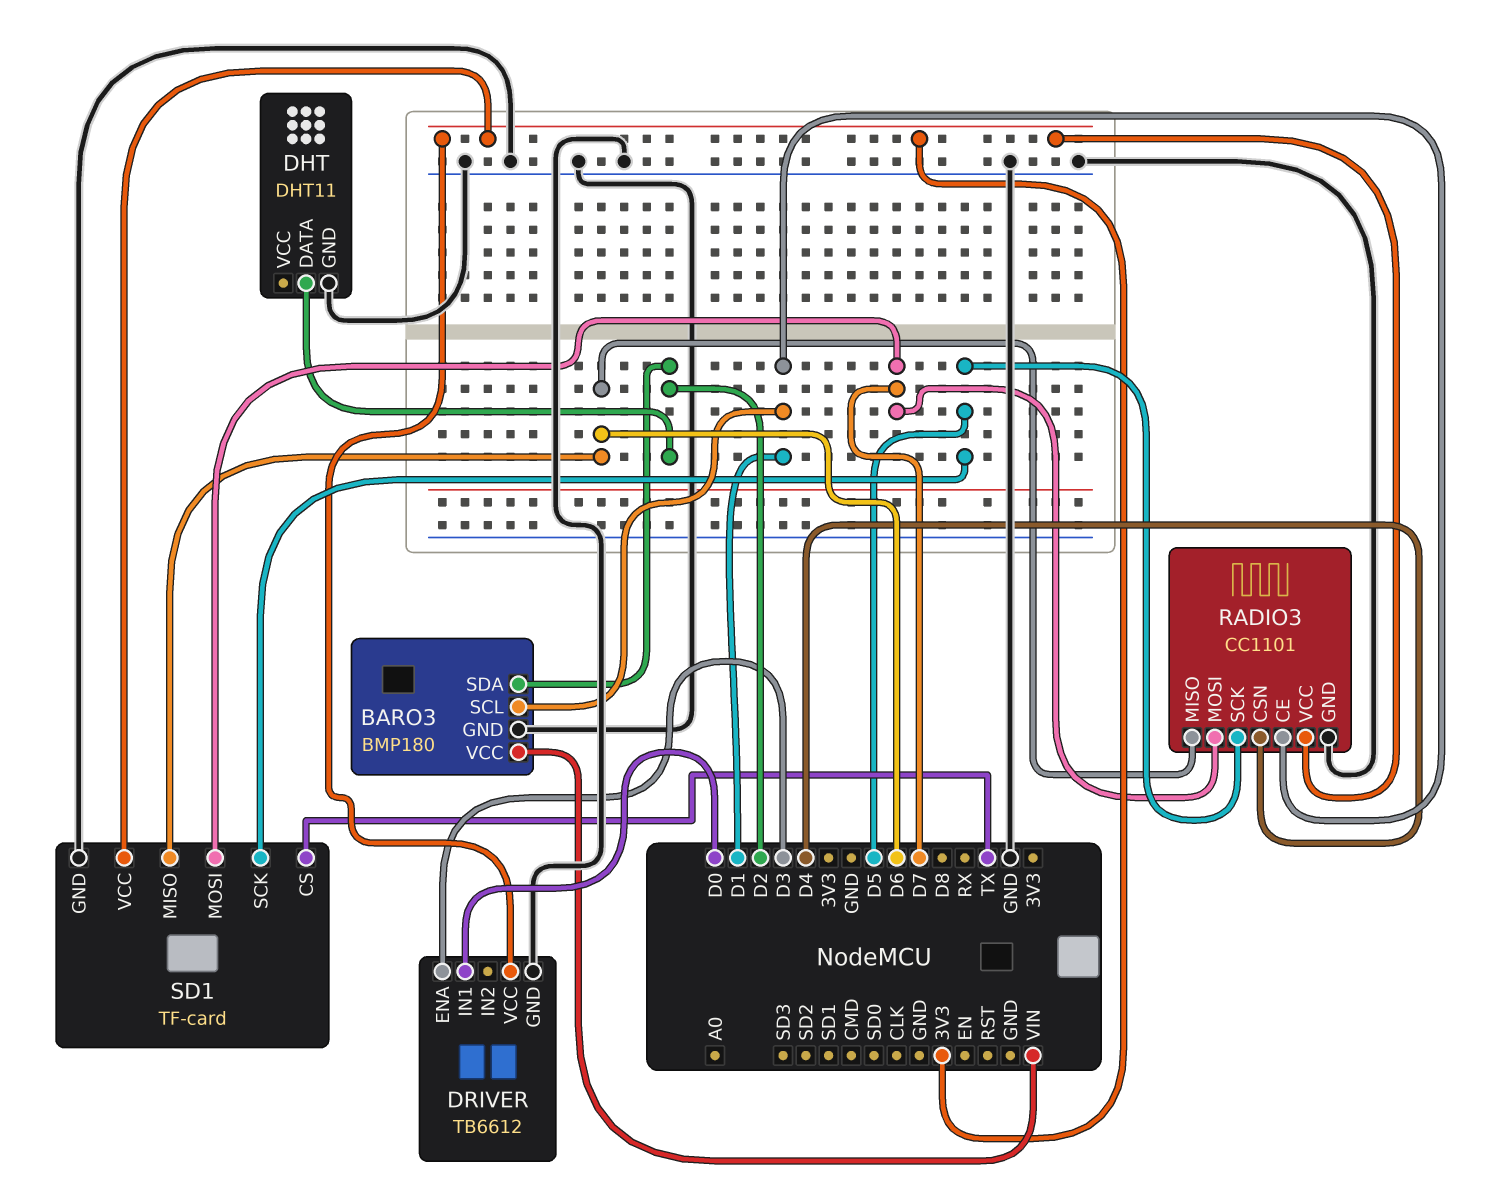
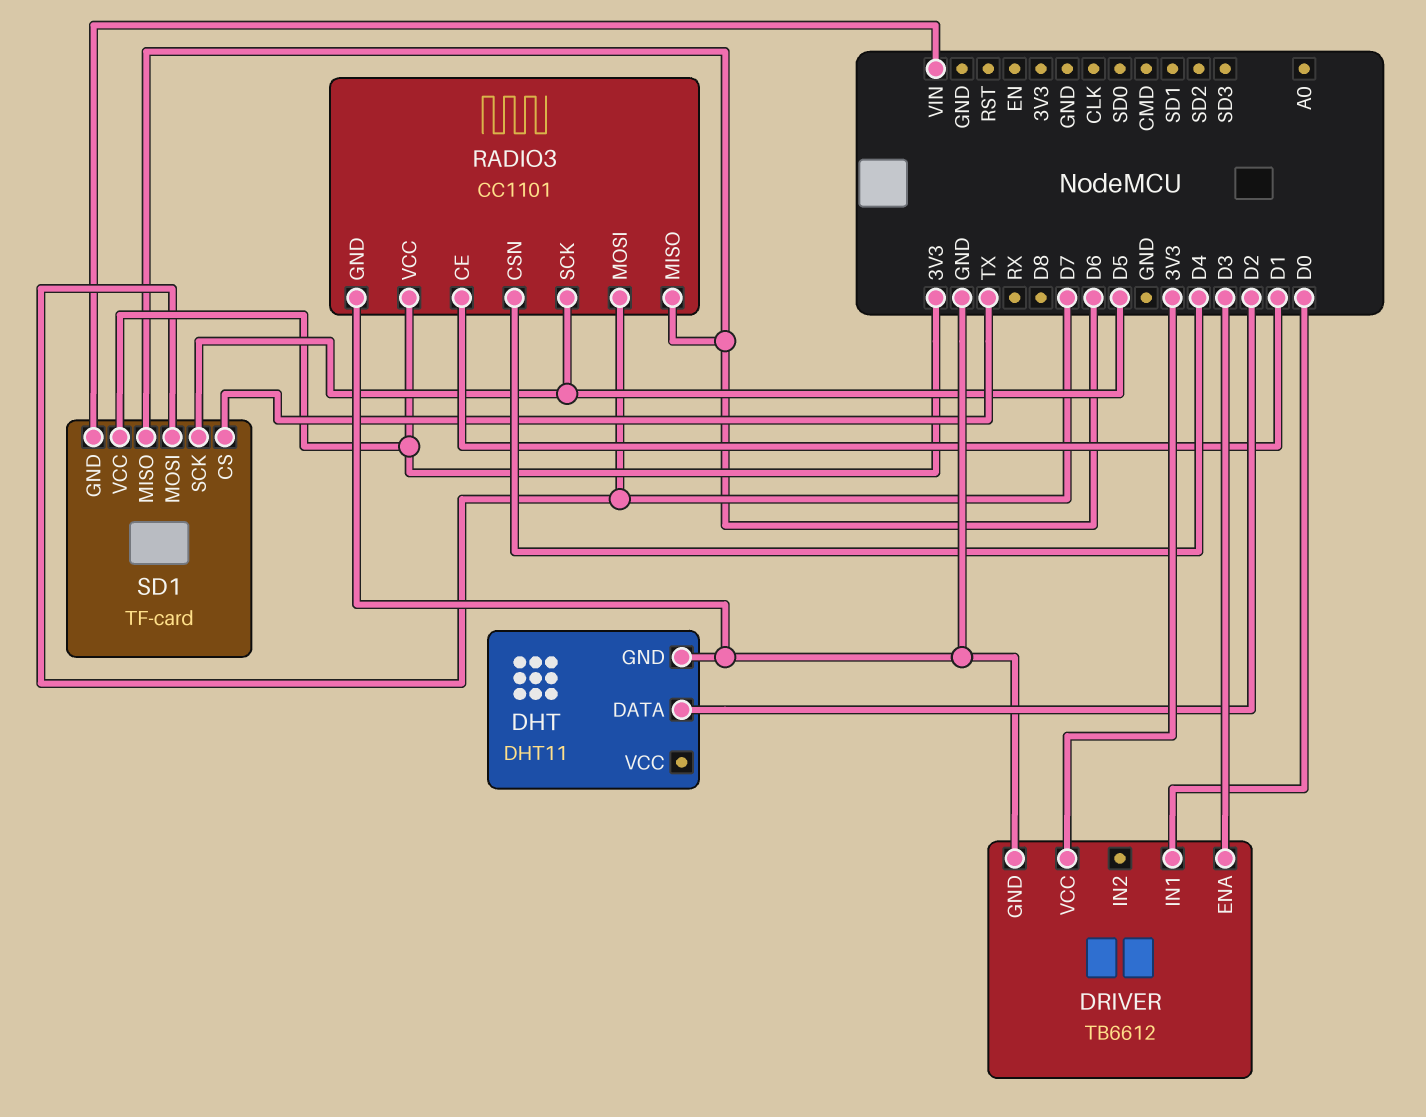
BARO3: BMP180 -> none
BARO3 pin GND: GND -> none
BARO3 pin SCL: D1 -> none
BARO3 pin SDA: D2 -> none
BARO3 pin VCC: VIN -> none
SD1 pin GND: GND -> VIN

